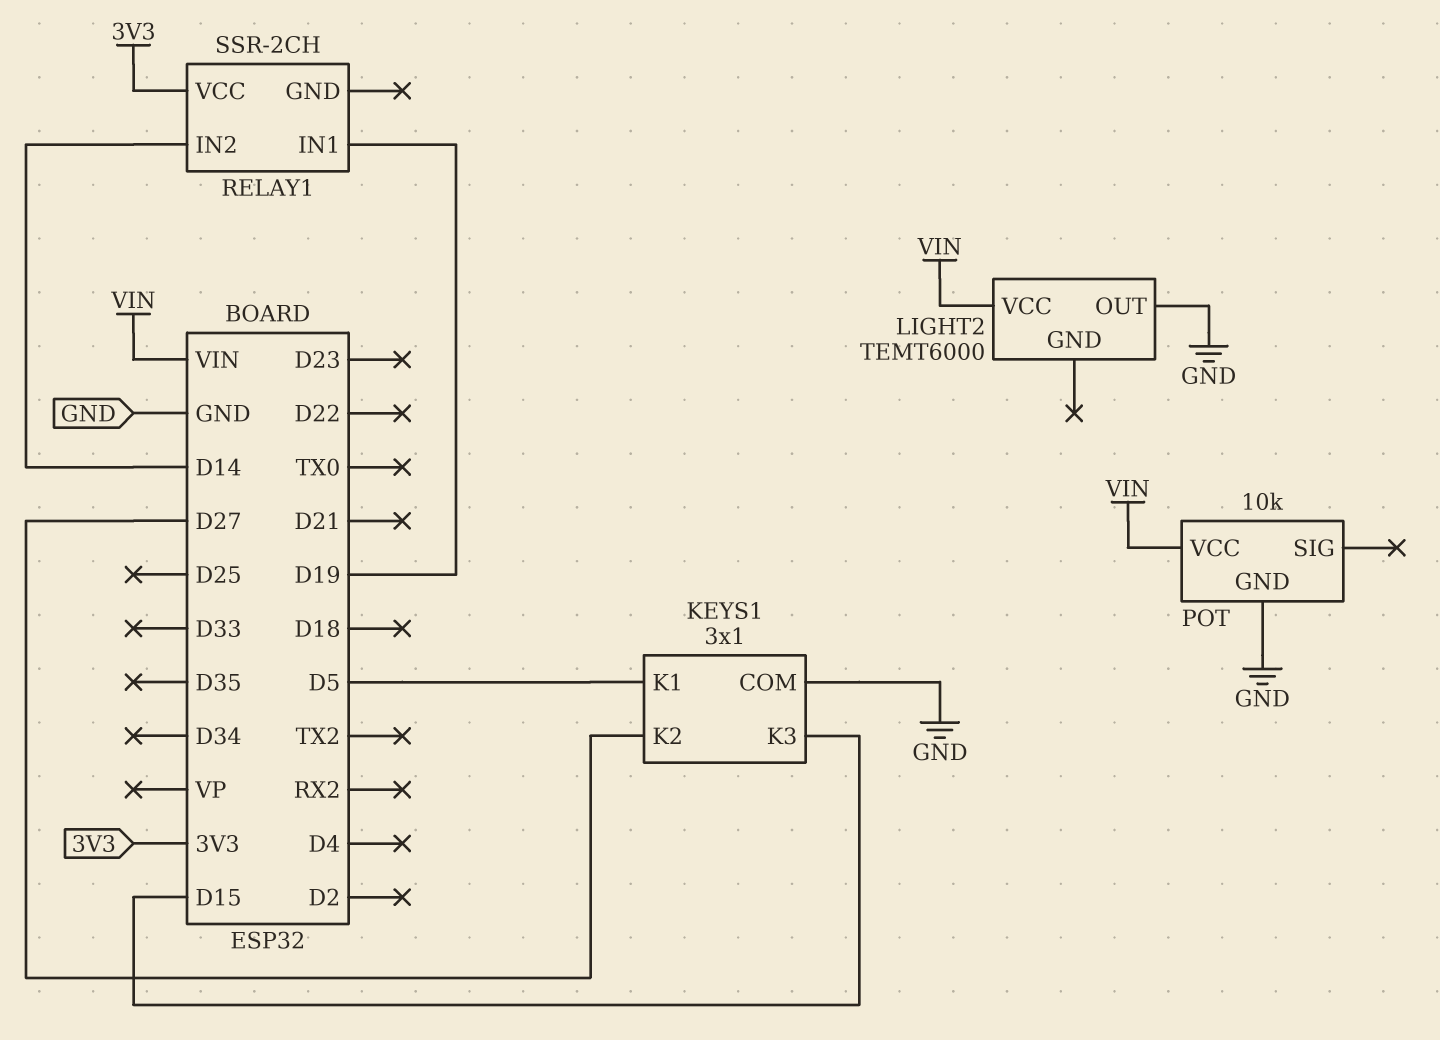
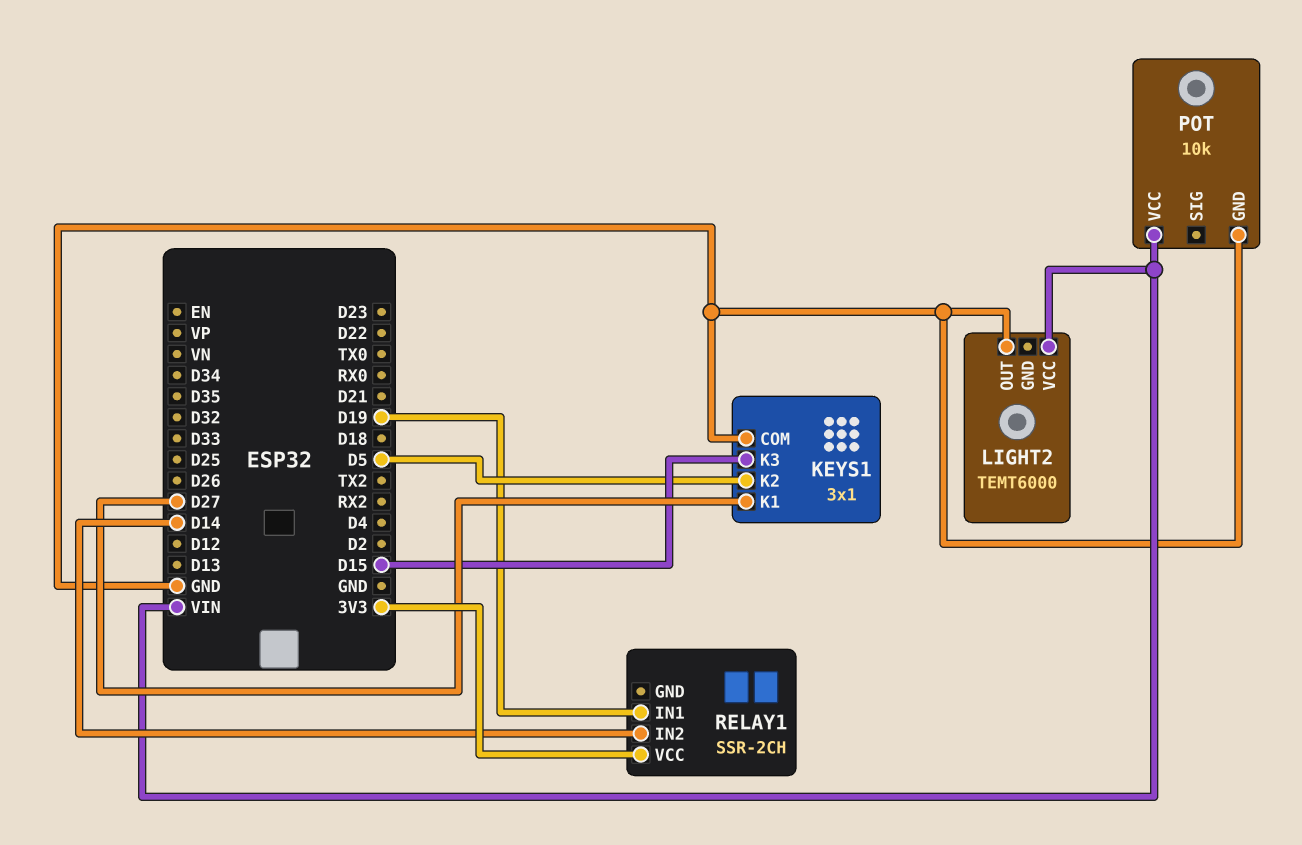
KEYS1 pin K1: D5 -> D27
KEYS1 pin K2: D27 -> D5

